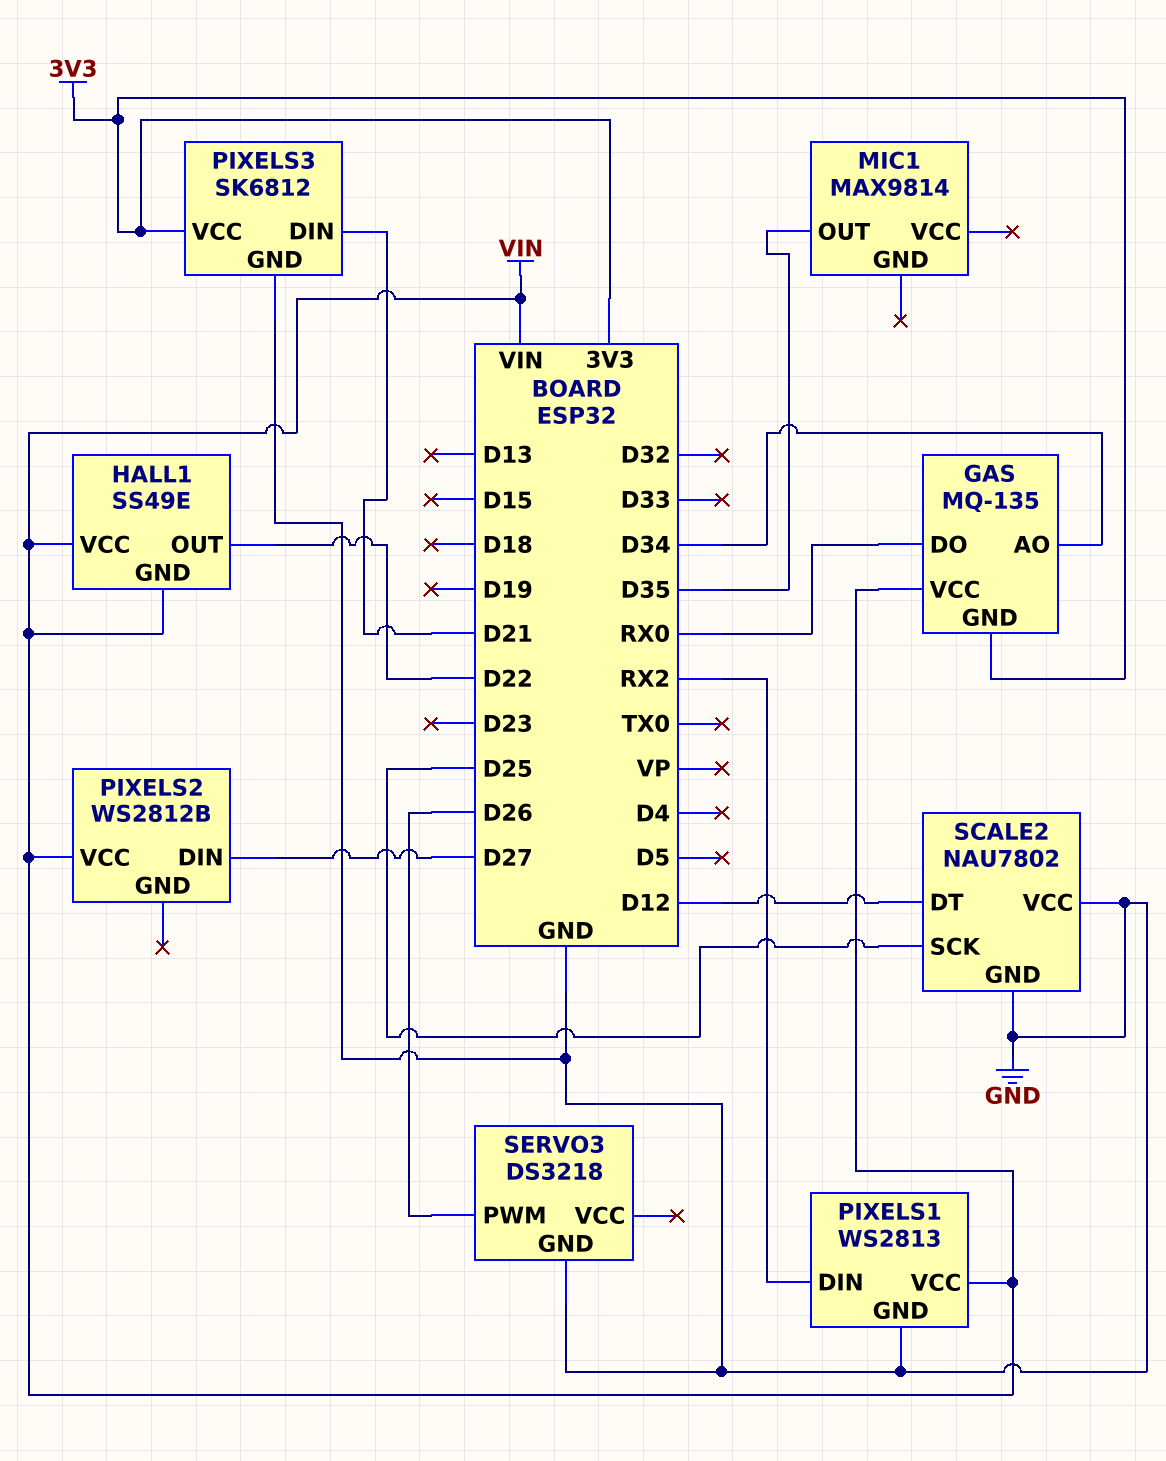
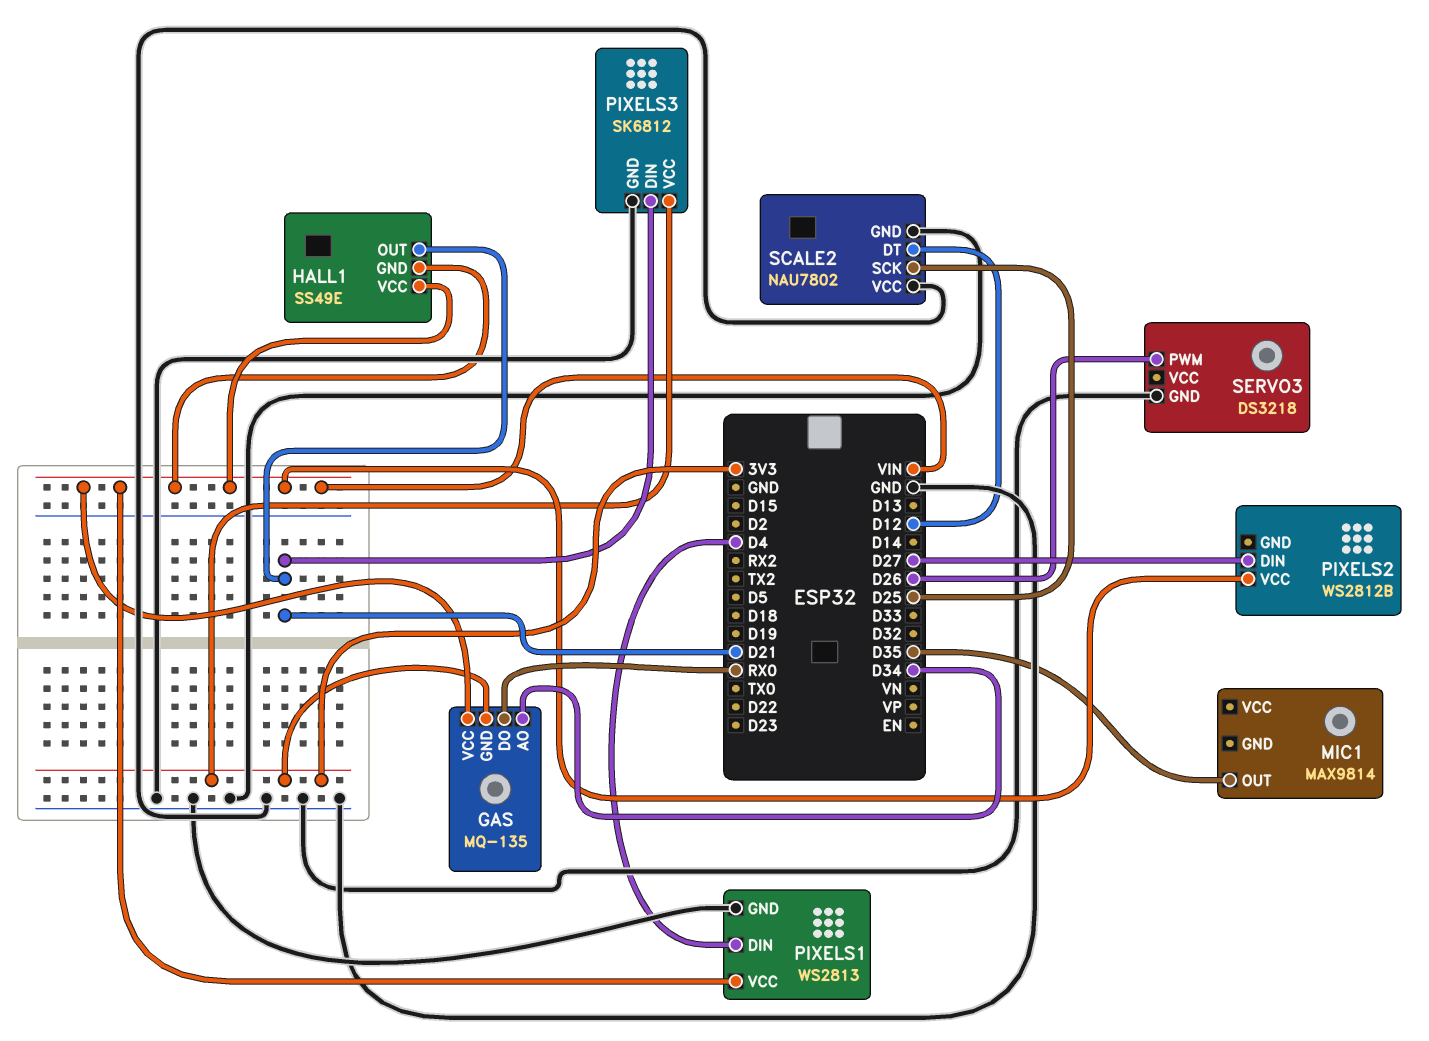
HALL1 pin OUT: D22 -> D21
PIXELS1 pin DIN: RX2 -> D4

